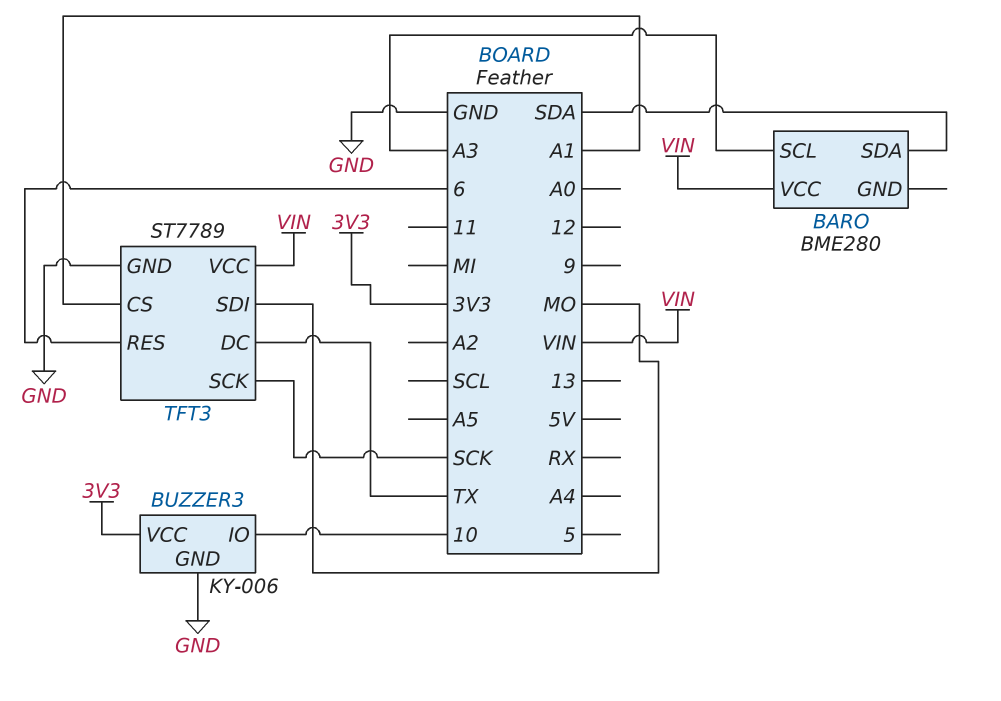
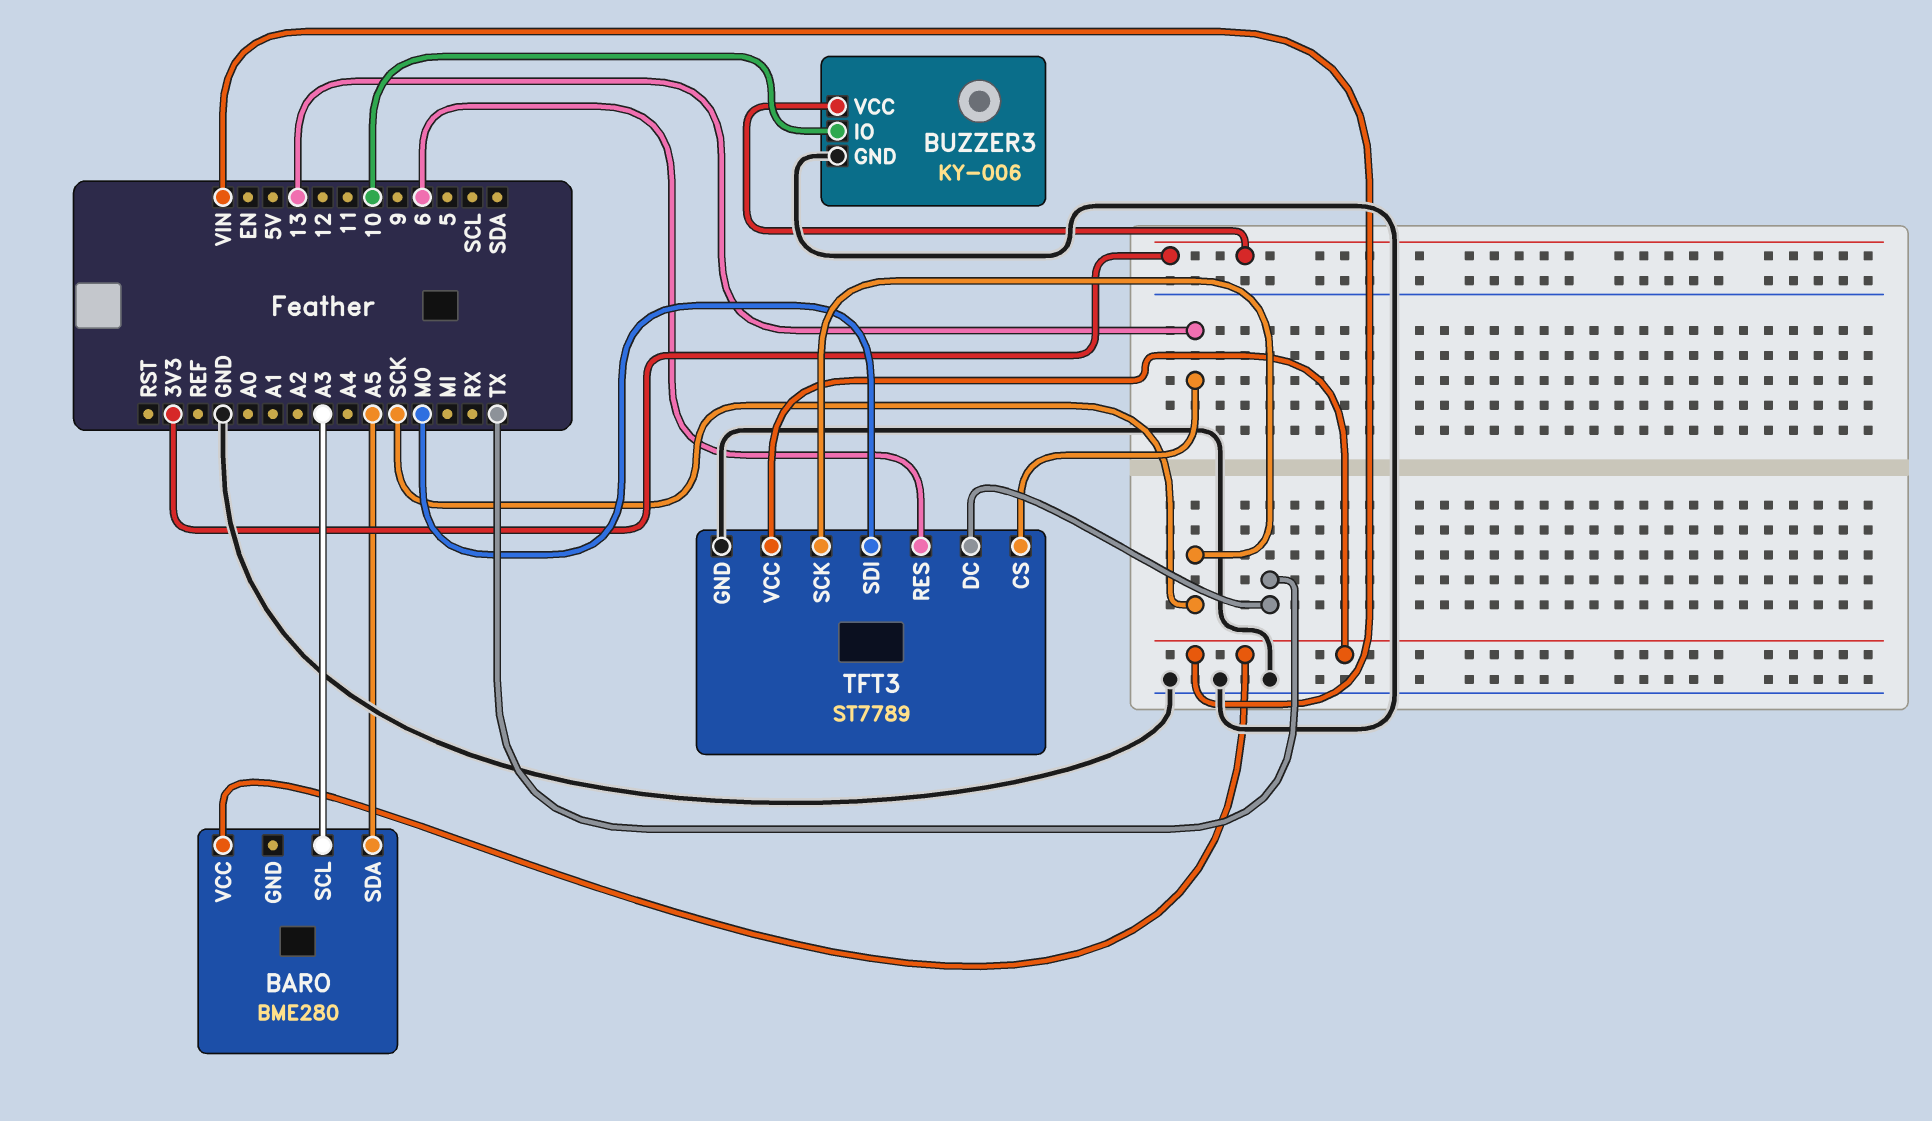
BARO pin SDA: SDA -> A5
TFT3 pin CS: A1 -> 13

